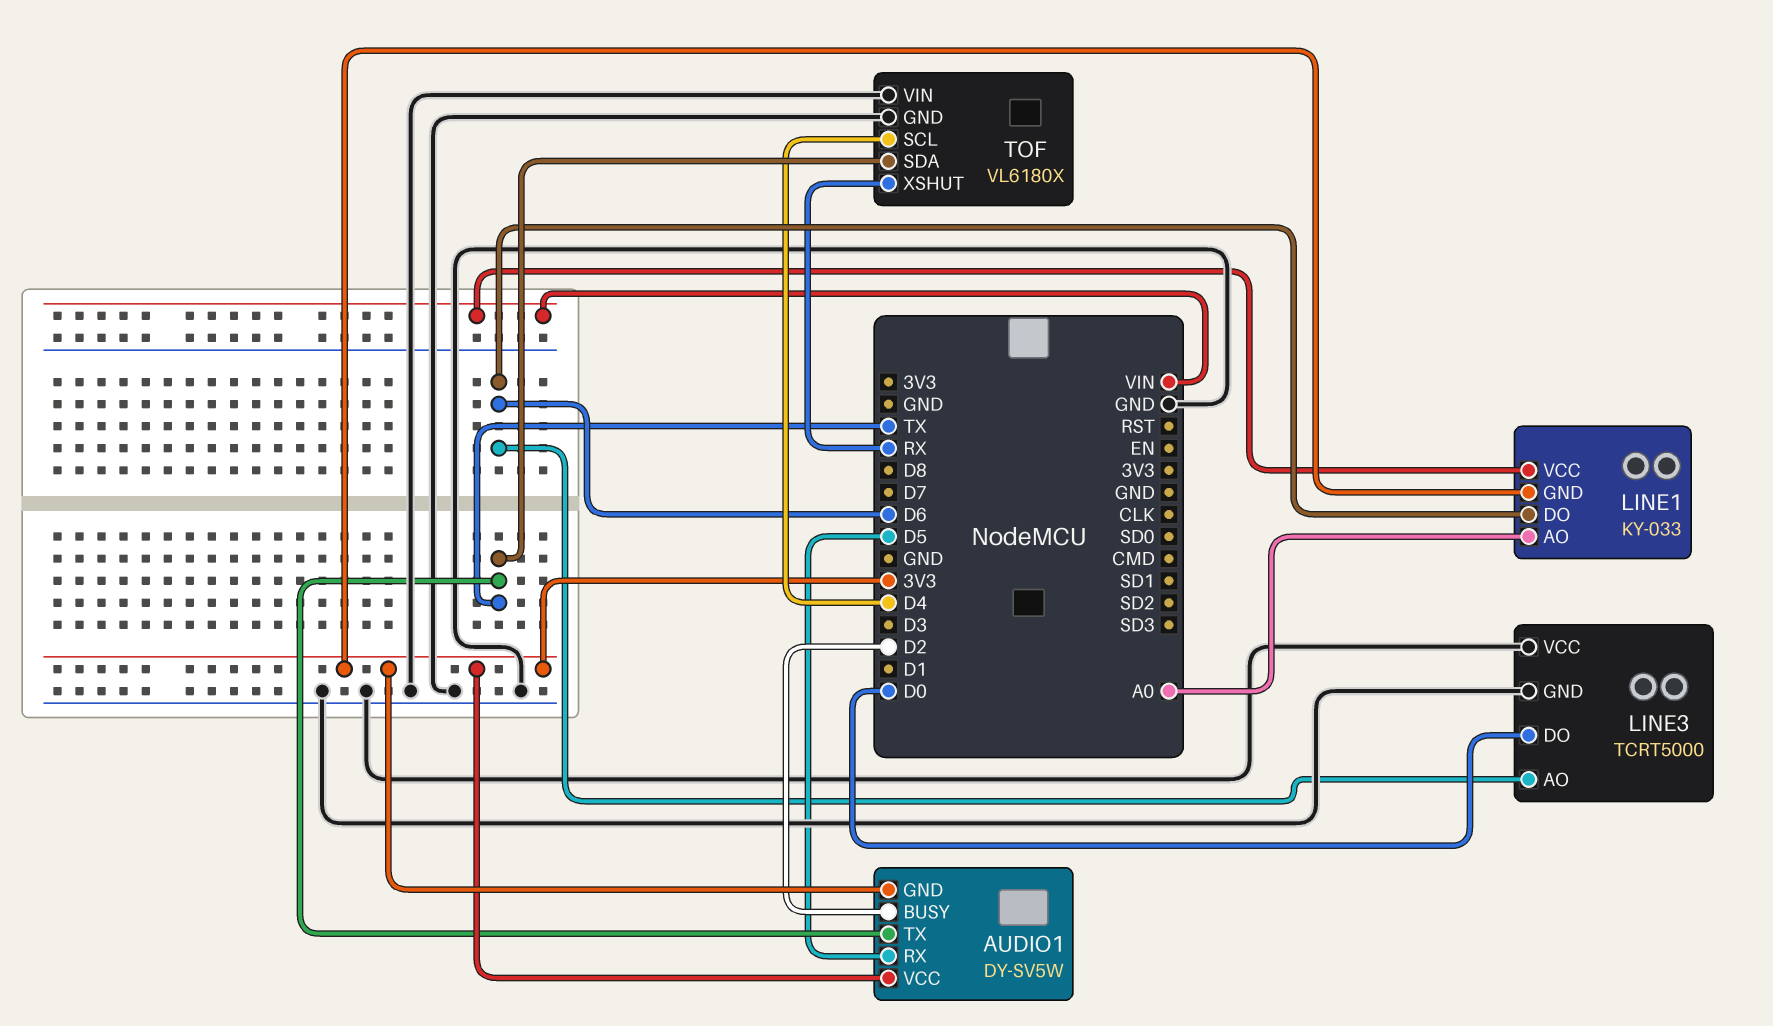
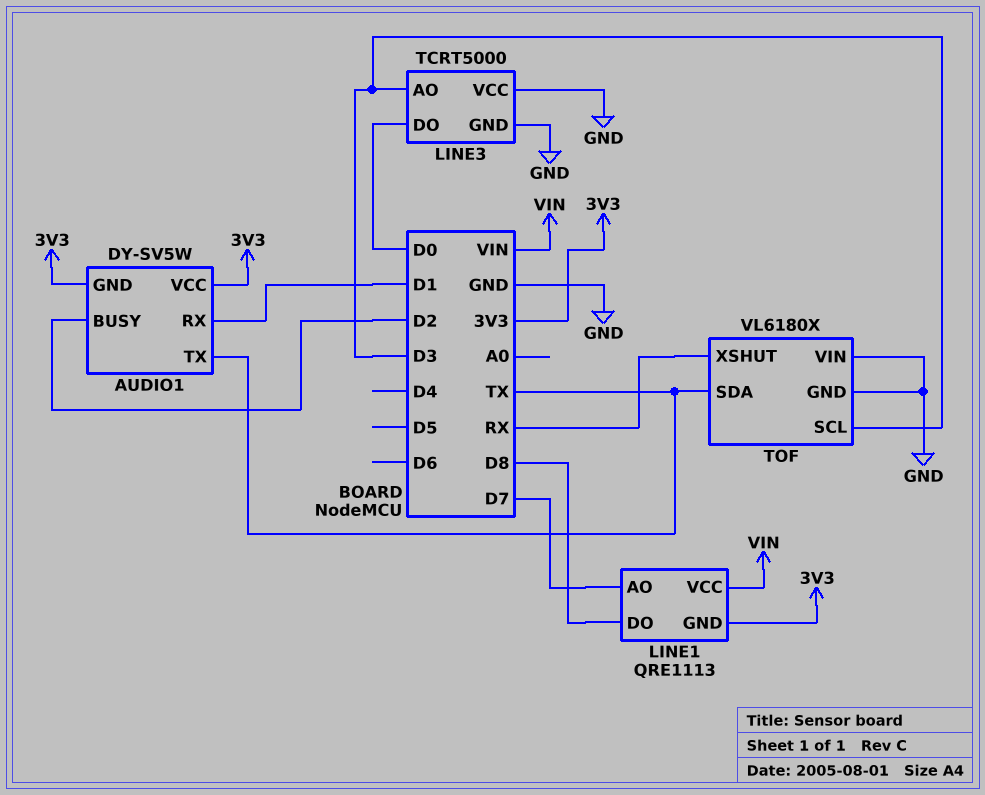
AUDIO1 pin RX: D5 -> D1
LINE1: KY-033 -> QRE1113
LINE1 pin AO: A0 -> D7
LINE1 pin DO: D6 -> D8
LINE3 pin AO: D6 -> D3
TOF pin SCL: D4 -> D3

